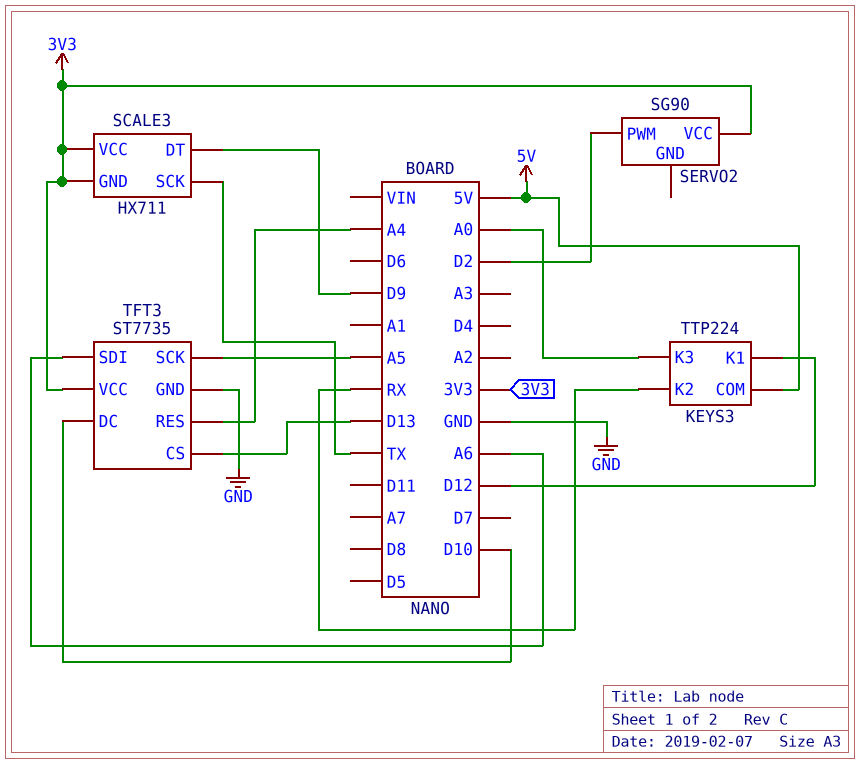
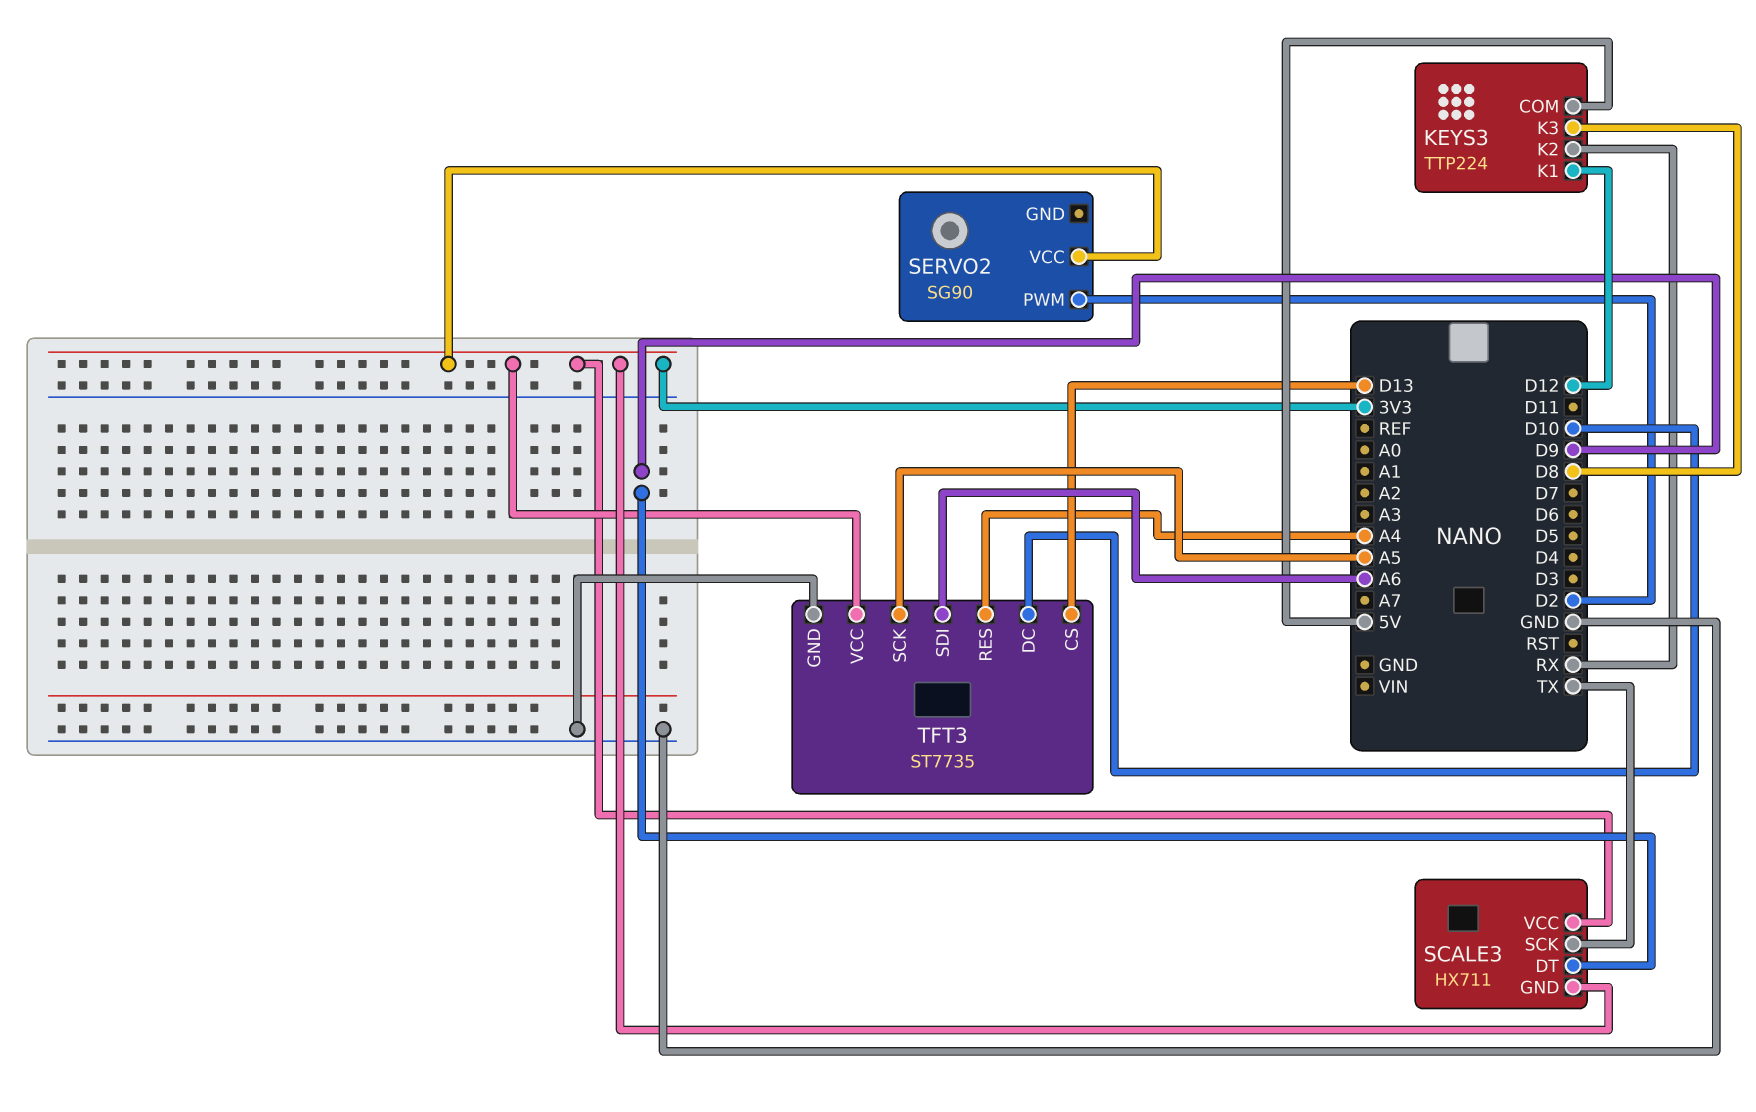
KEYS3 pin K3: A0 -> D8

